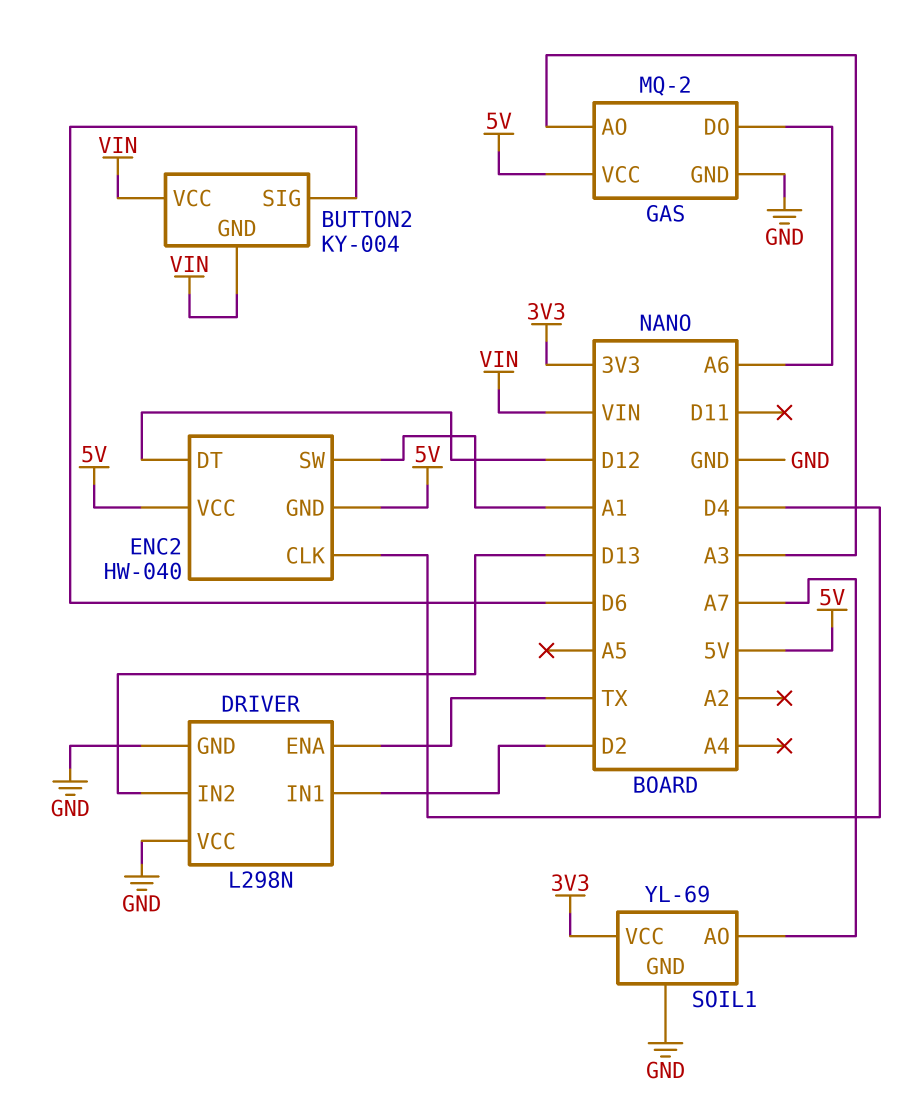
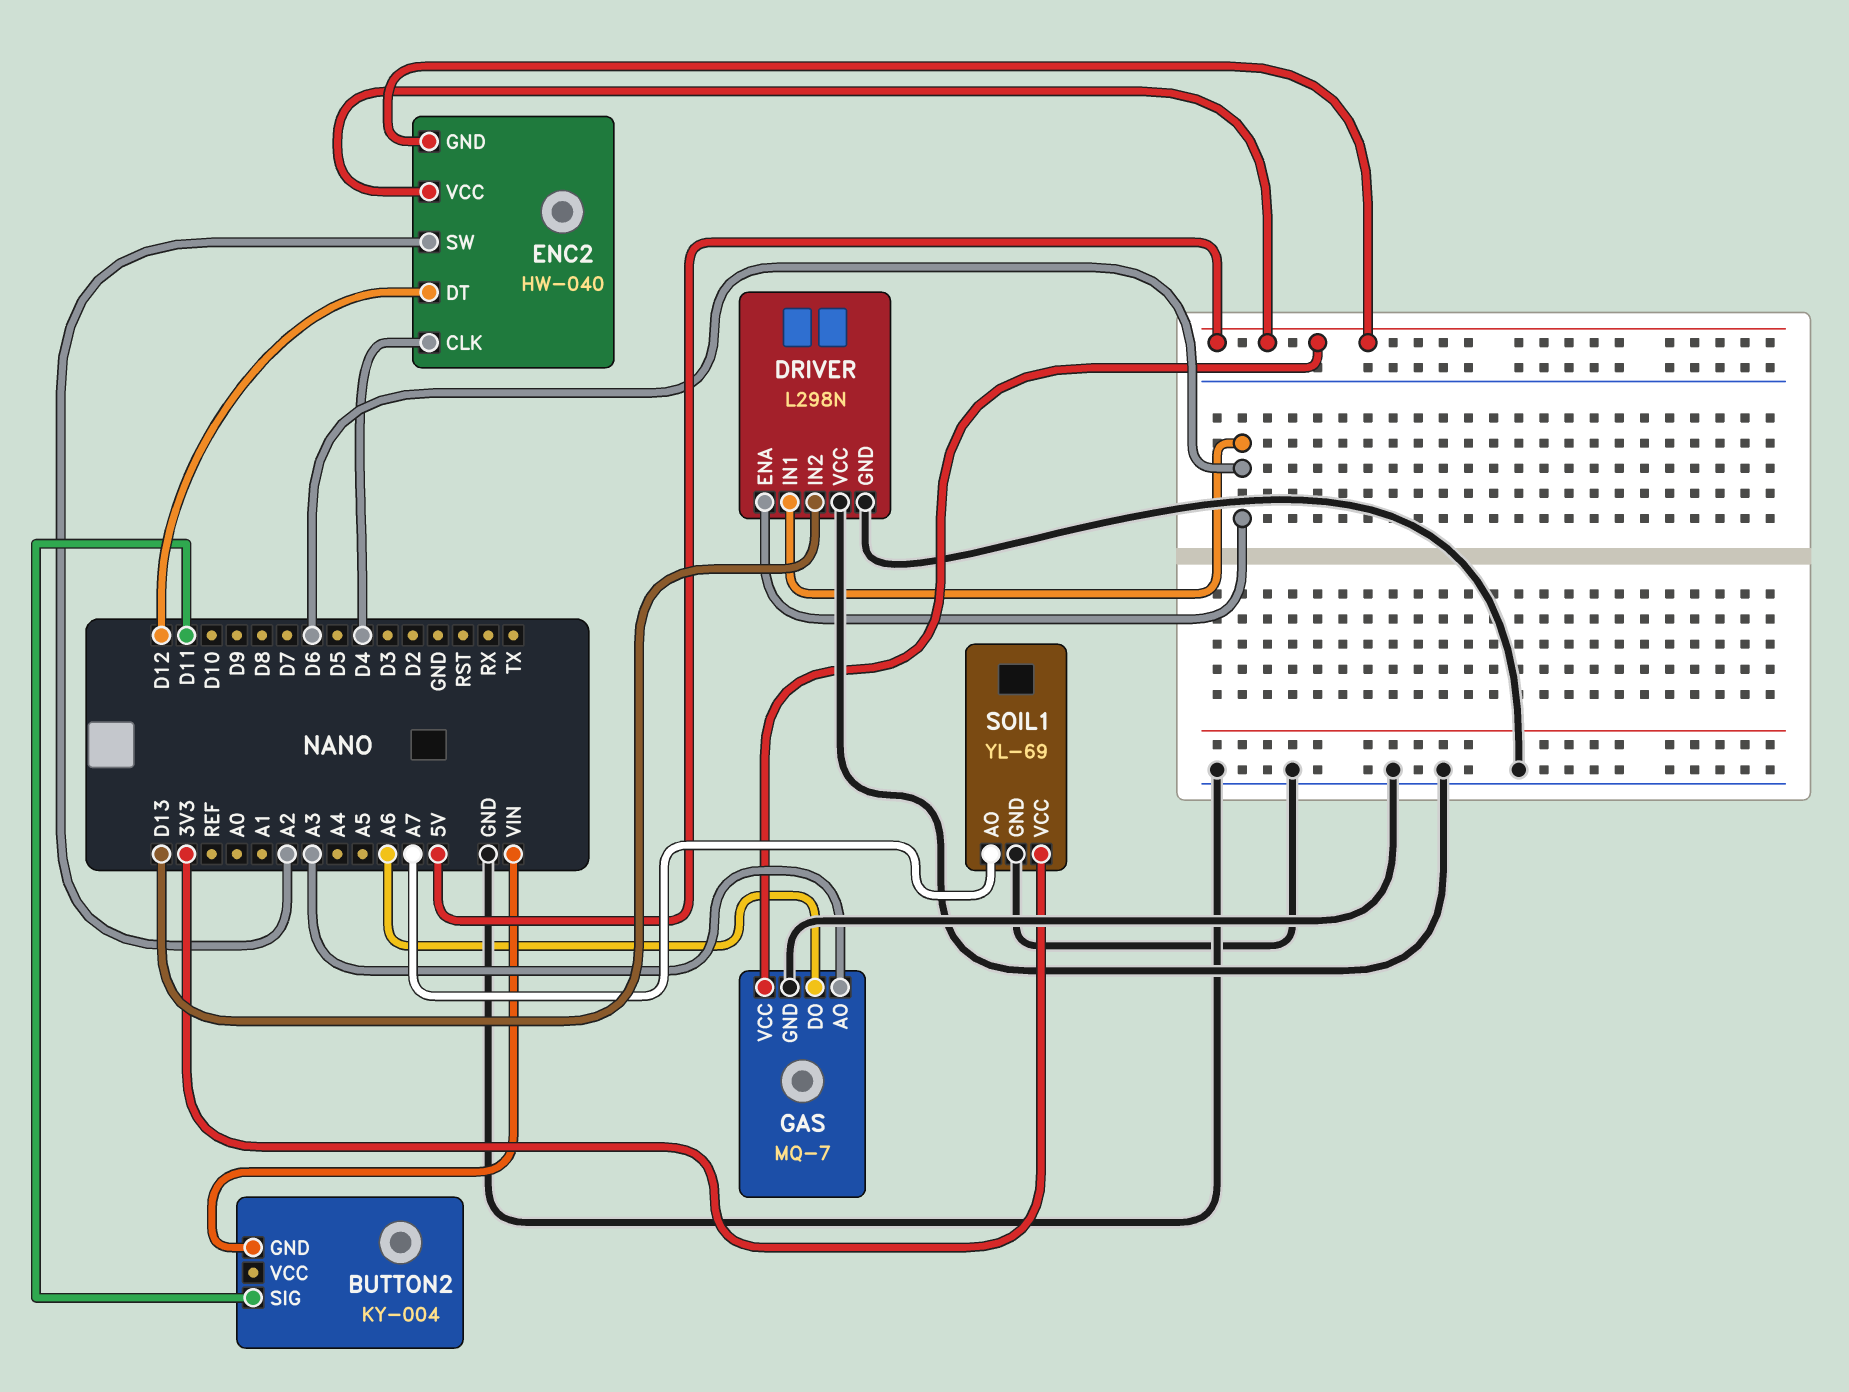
BUTTON2 pin SIG: D6 -> D11
BUTTON2 pin VCC: VIN -> none
DRIVER pin ENA: TX -> D6
DRIVER pin IN1: D2 -> D6
ENC2 pin SW: A1 -> A2
GAS: MQ-2 -> MQ-7

